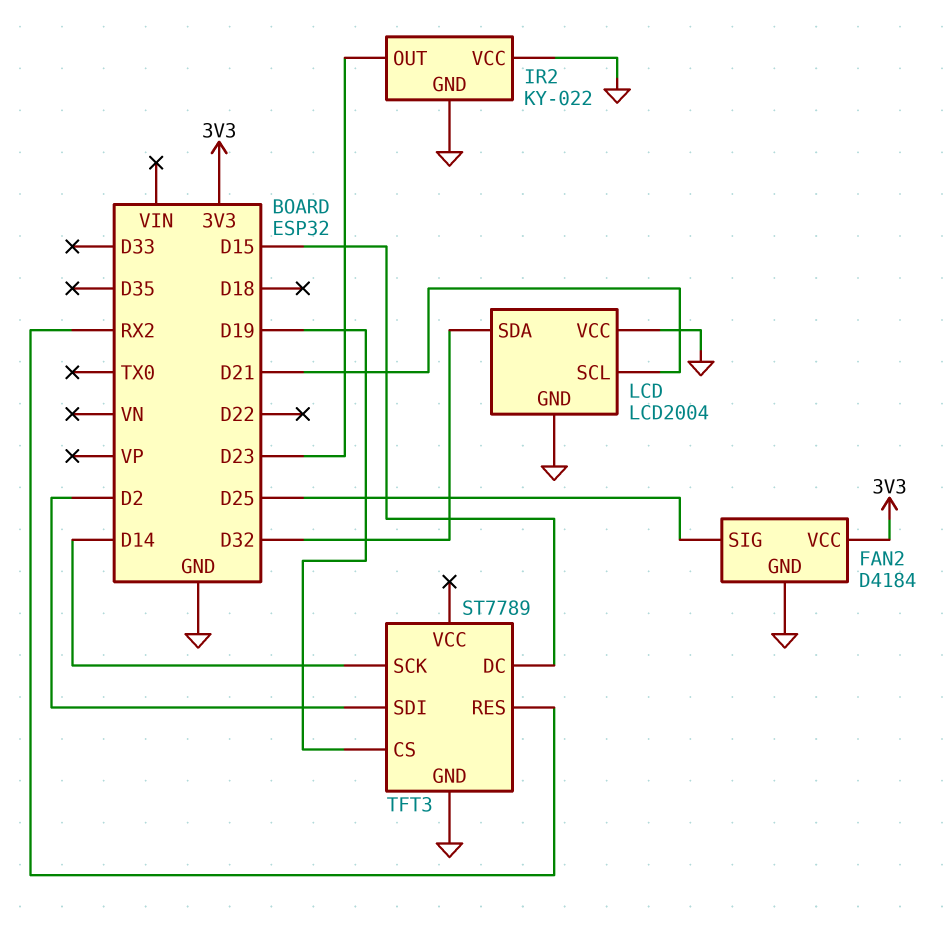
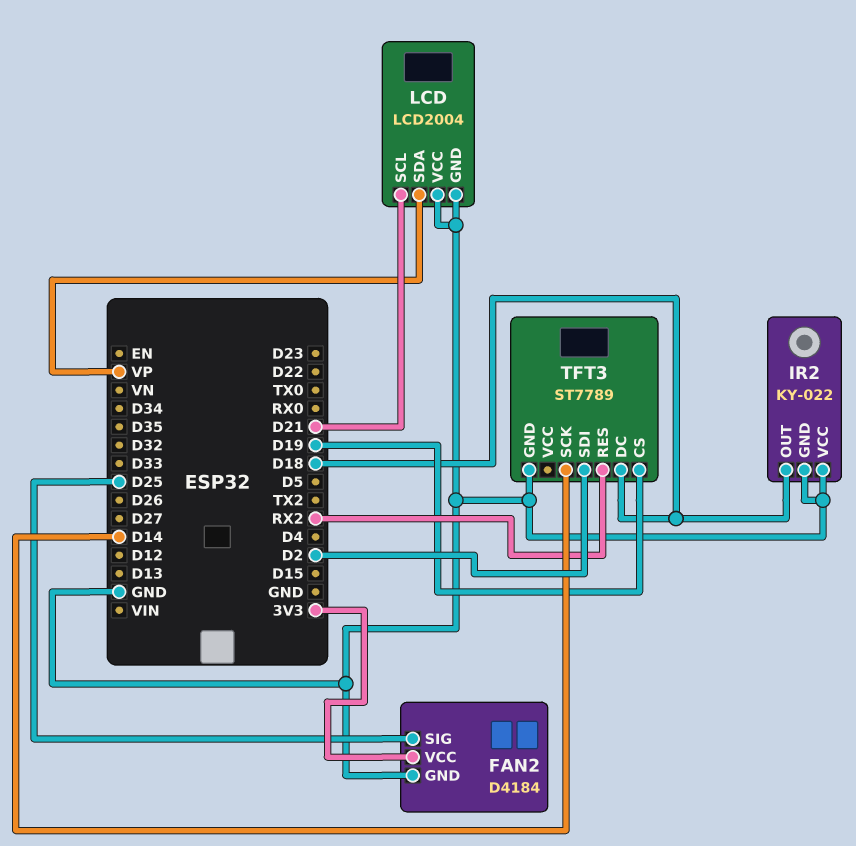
IR2 pin OUT: D23 -> D18
LCD pin SDA: D32 -> VP
TFT3 pin DC: D15 -> D18

